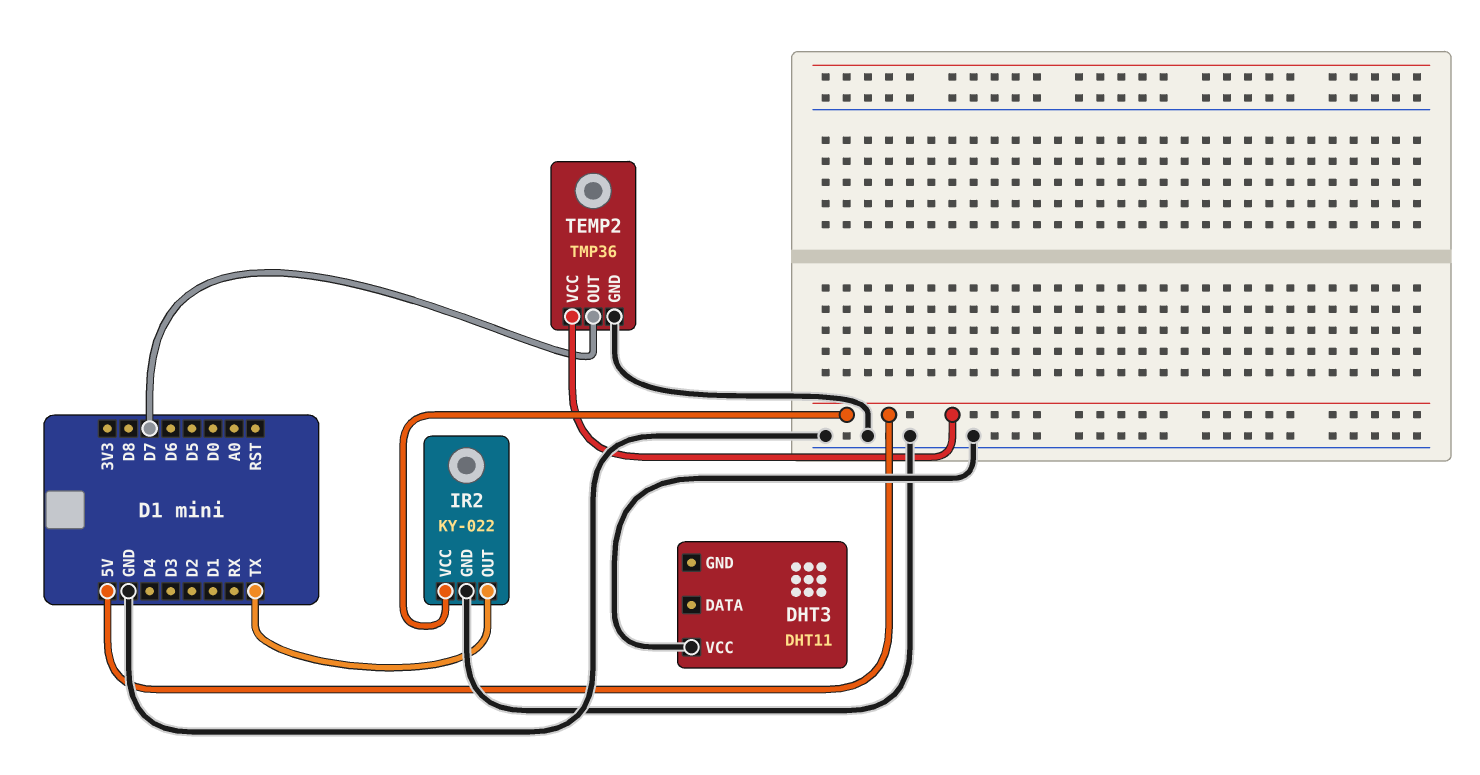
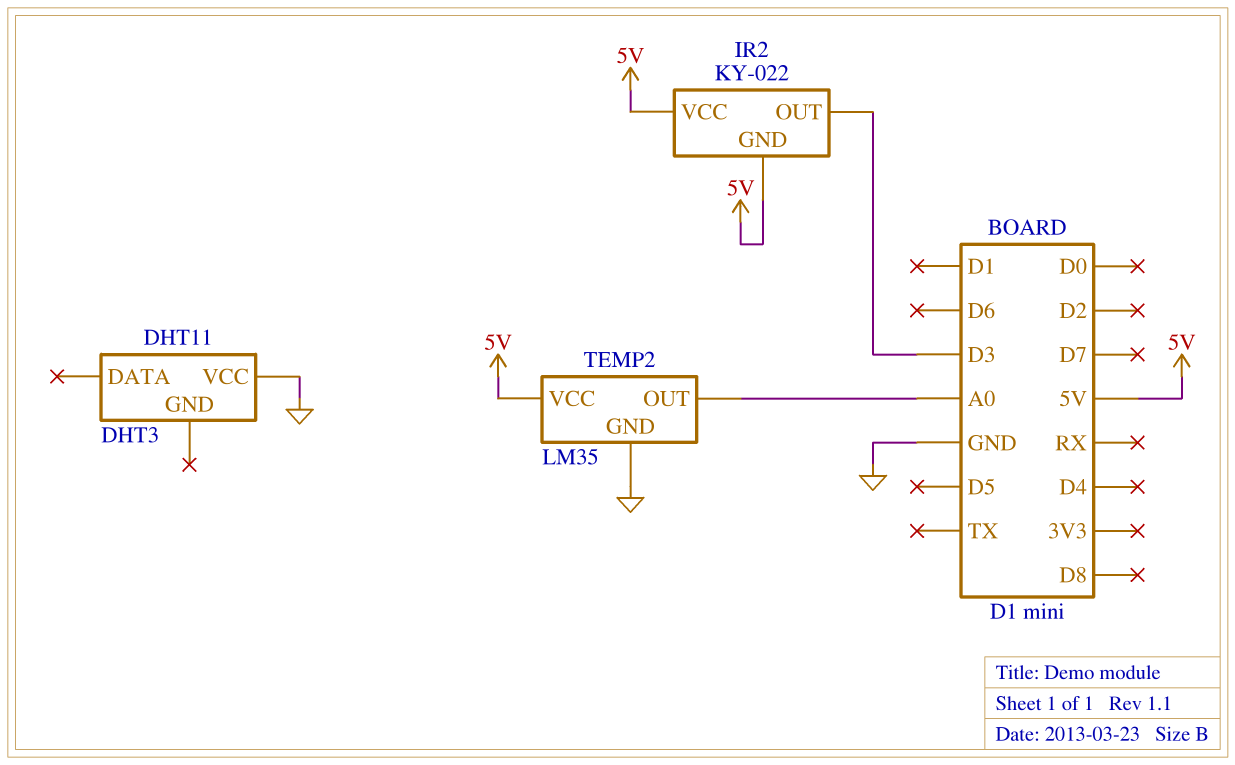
IR2 pin GND: GND -> 5V
IR2 pin OUT: TX -> D3
TEMP2: TMP36 -> LM35
TEMP2 pin OUT: D7 -> A0

